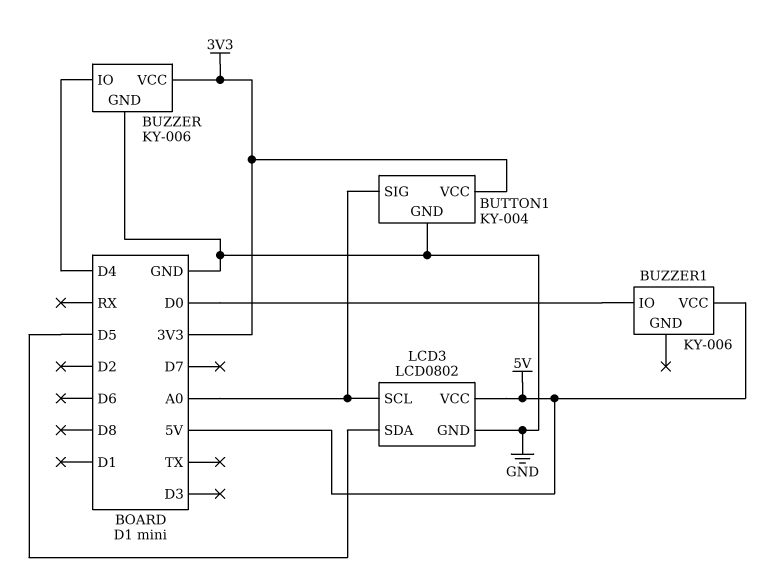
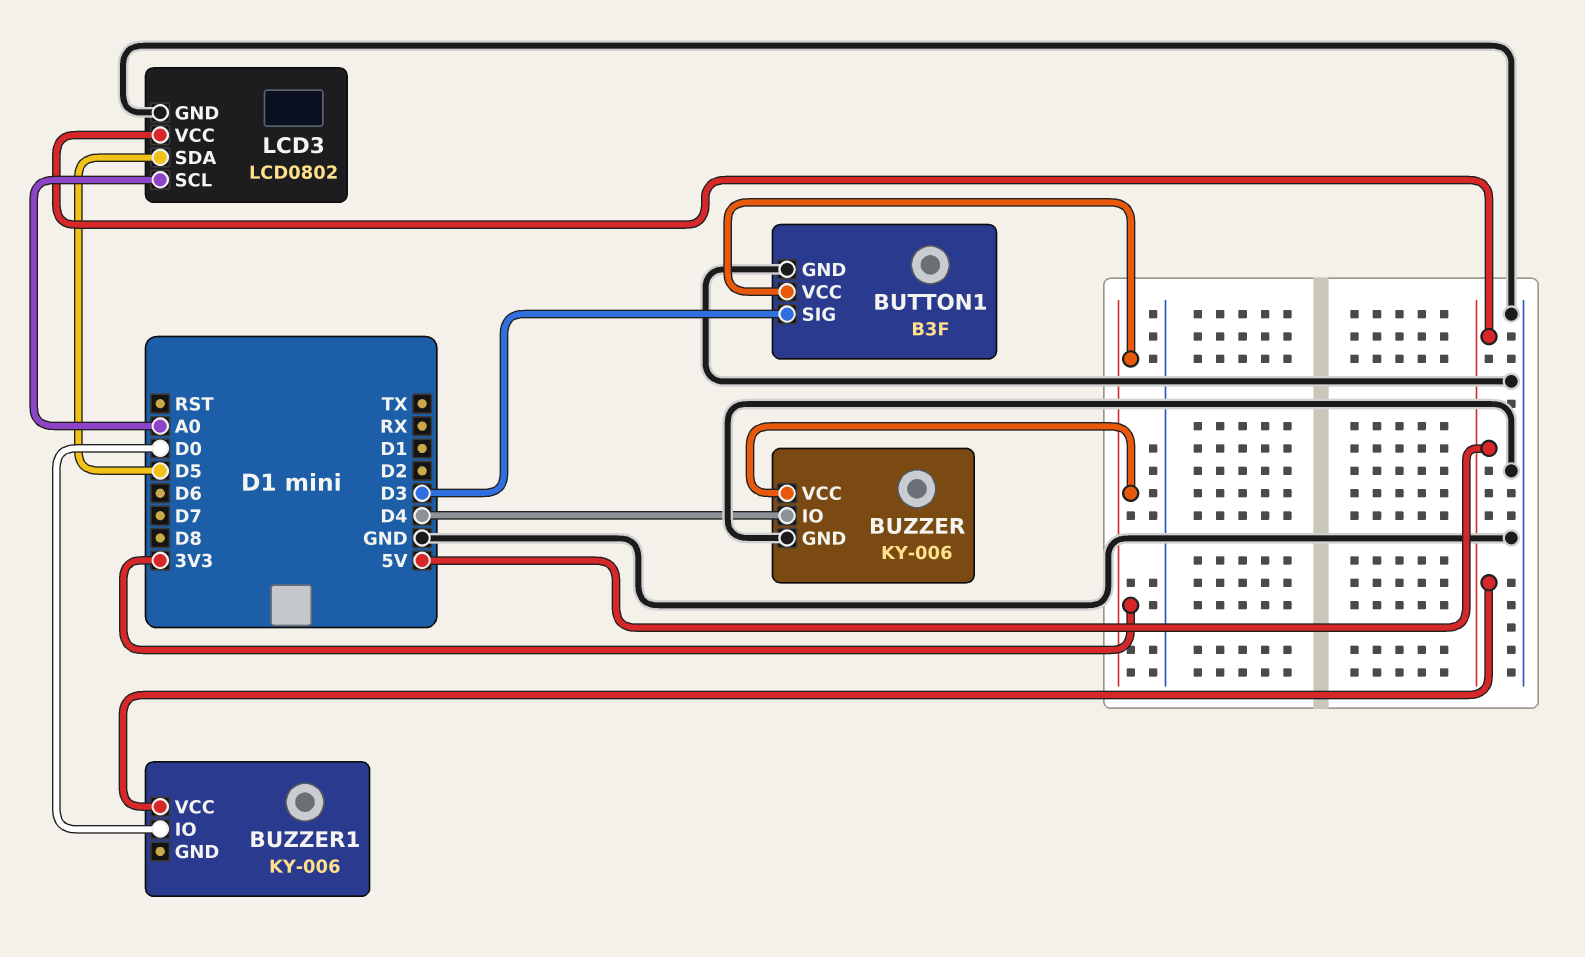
BUTTON1: KY-004 -> B3F
BUTTON1 pin SIG: A0 -> D3

